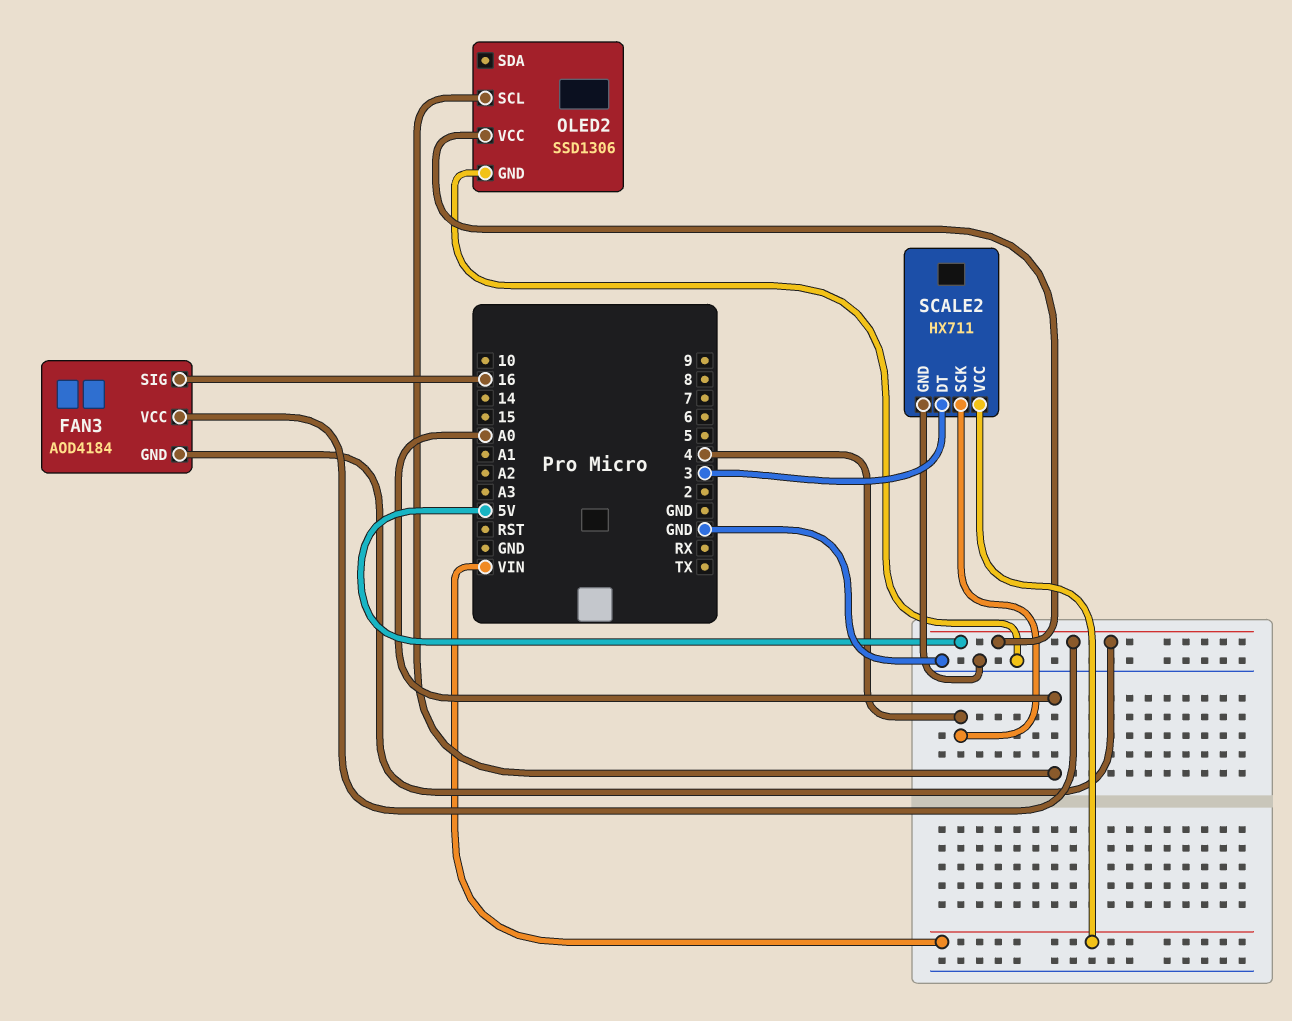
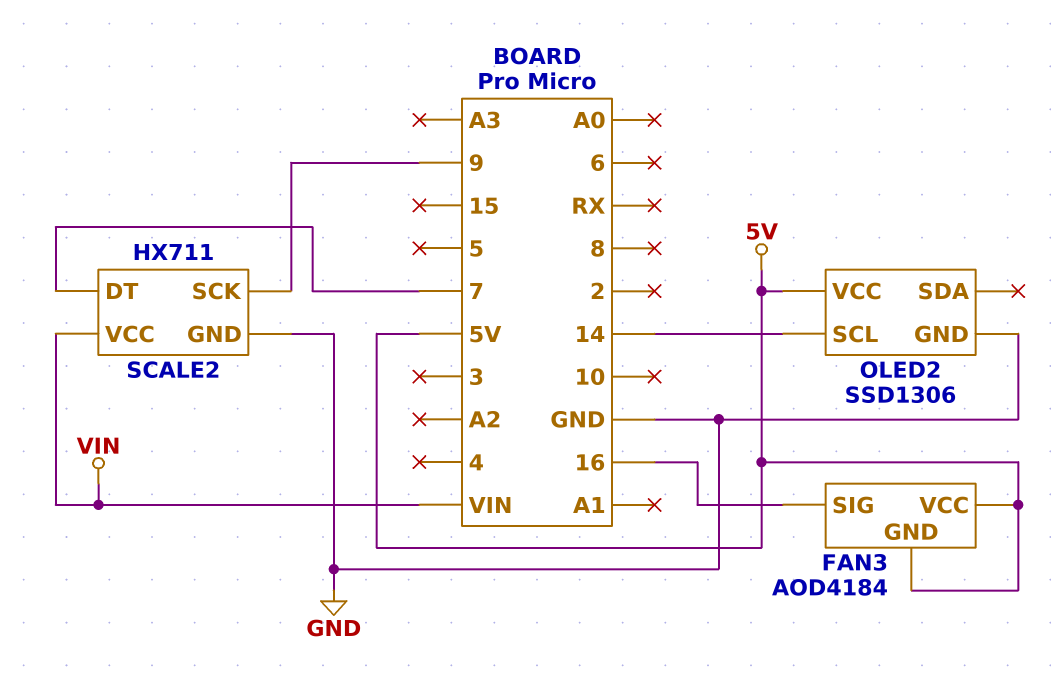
OLED2 pin SCL: A0 -> 14
SCALE2 pin DT: 3 -> 7
SCALE2 pin SCK: 4 -> 9

